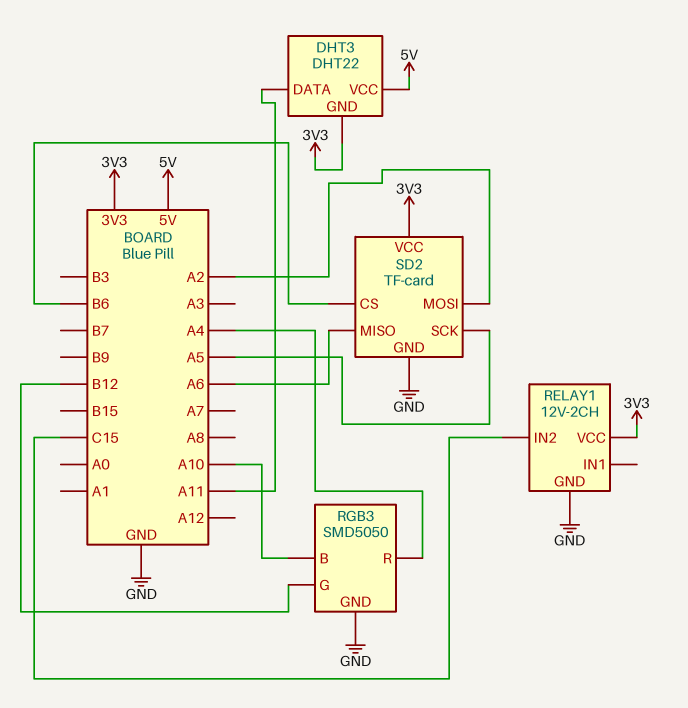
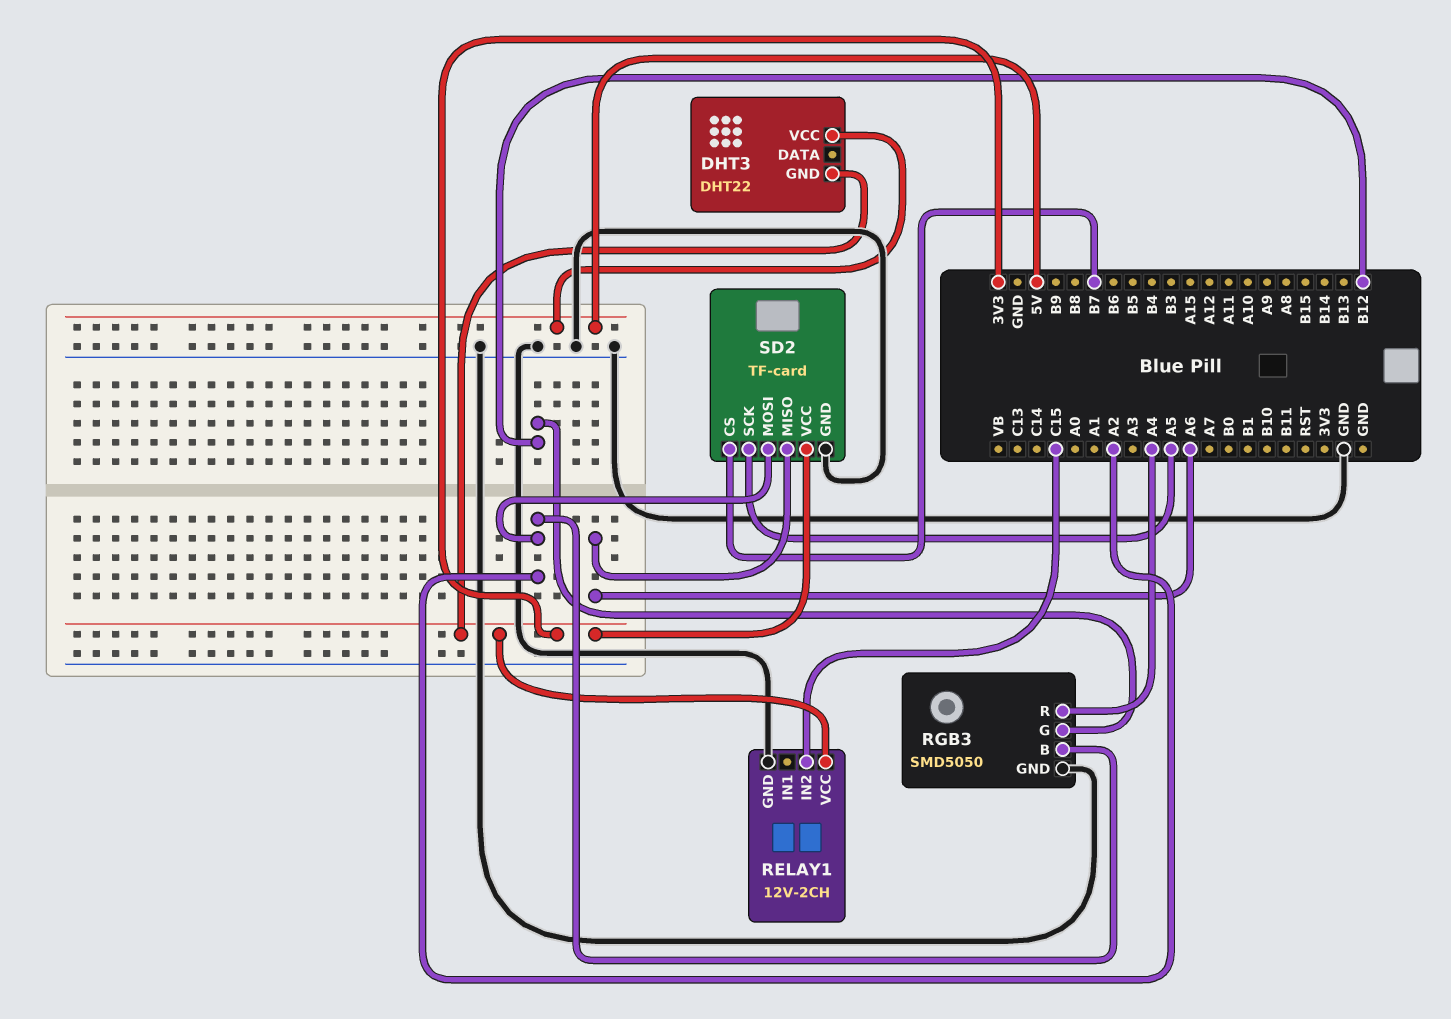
DHT3 pin DATA: A11 -> none
RGB3 pin B: A10 -> A2
SD2 pin CS: B6 -> B7

